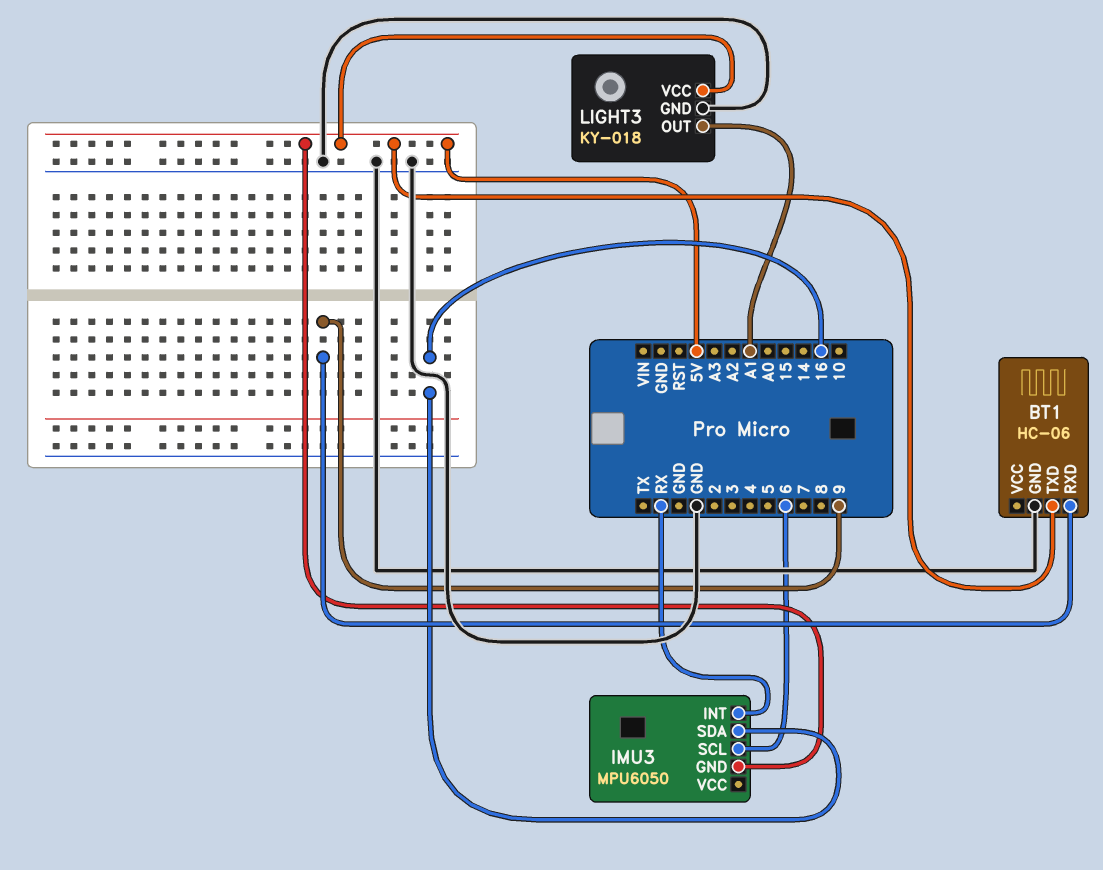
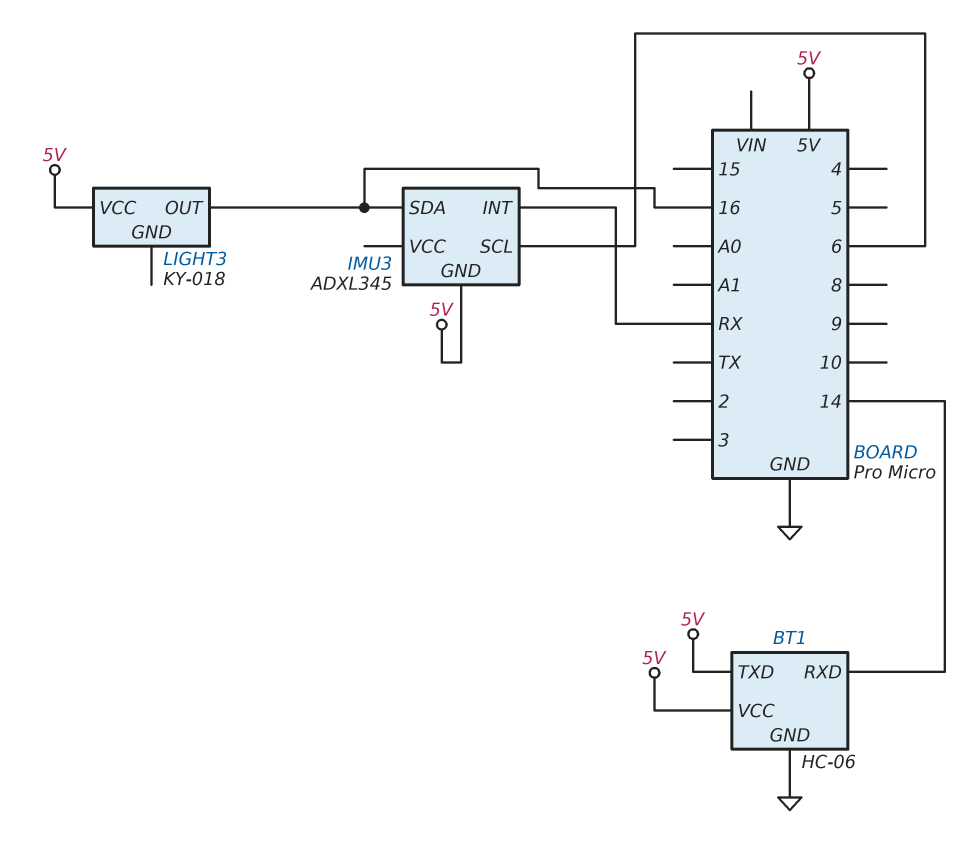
BT1 pin RXD: 9 -> 14
BT1 pin VCC: none -> 5V
IMU3: MPU6050 -> ADXL345
LIGHT3 pin GND: GND -> none
LIGHT3 pin OUT: A1 -> 16

